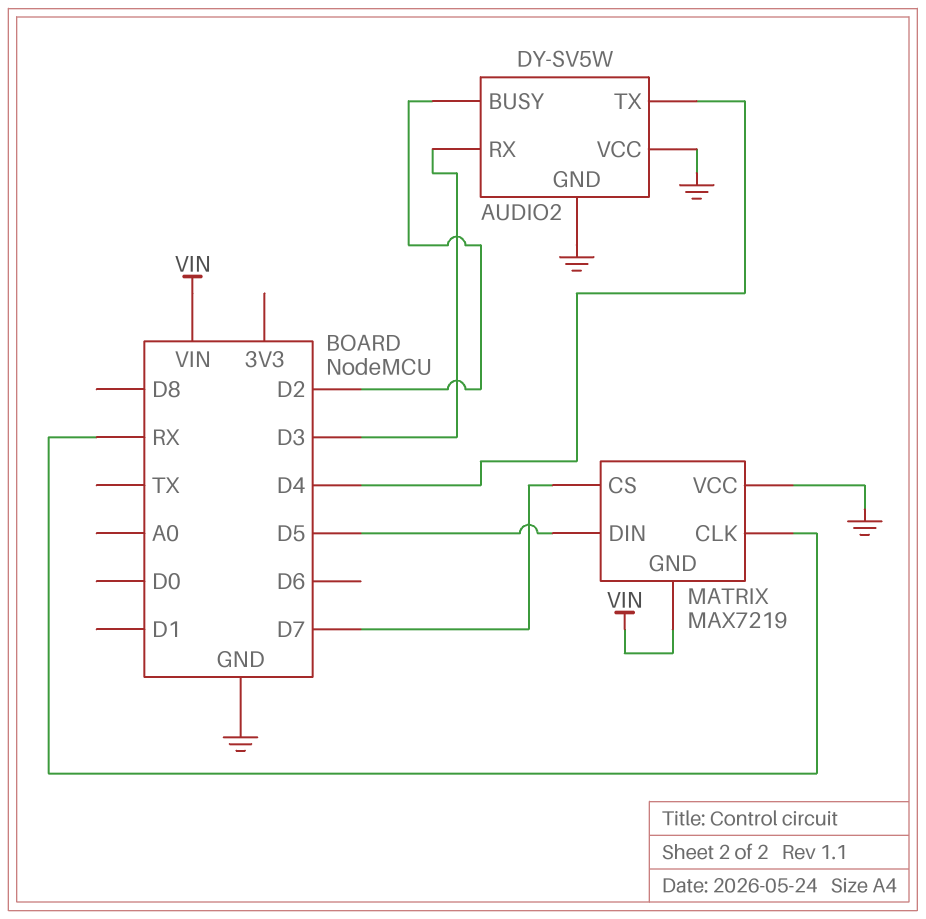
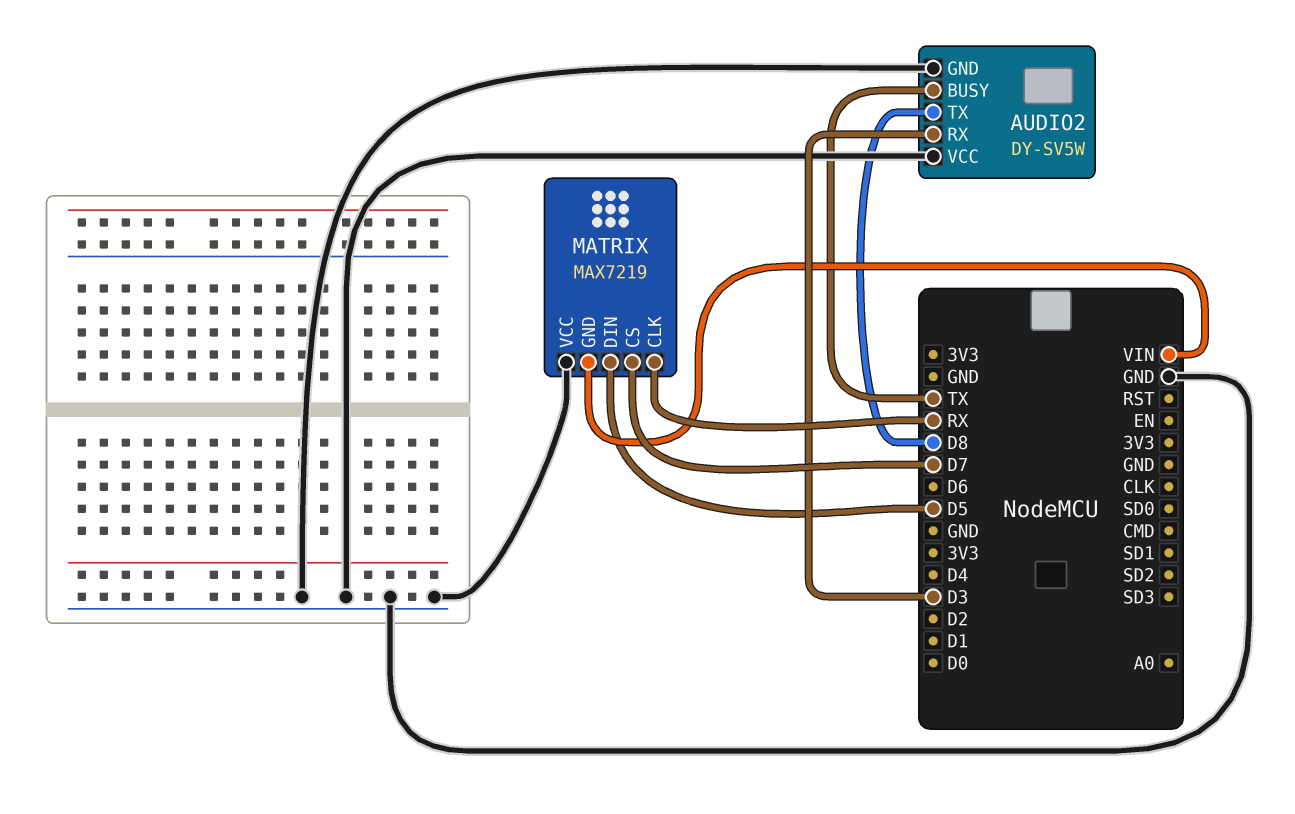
AUDIO2 pin BUSY: D2 -> TX
AUDIO2 pin TX: D4 -> D8

